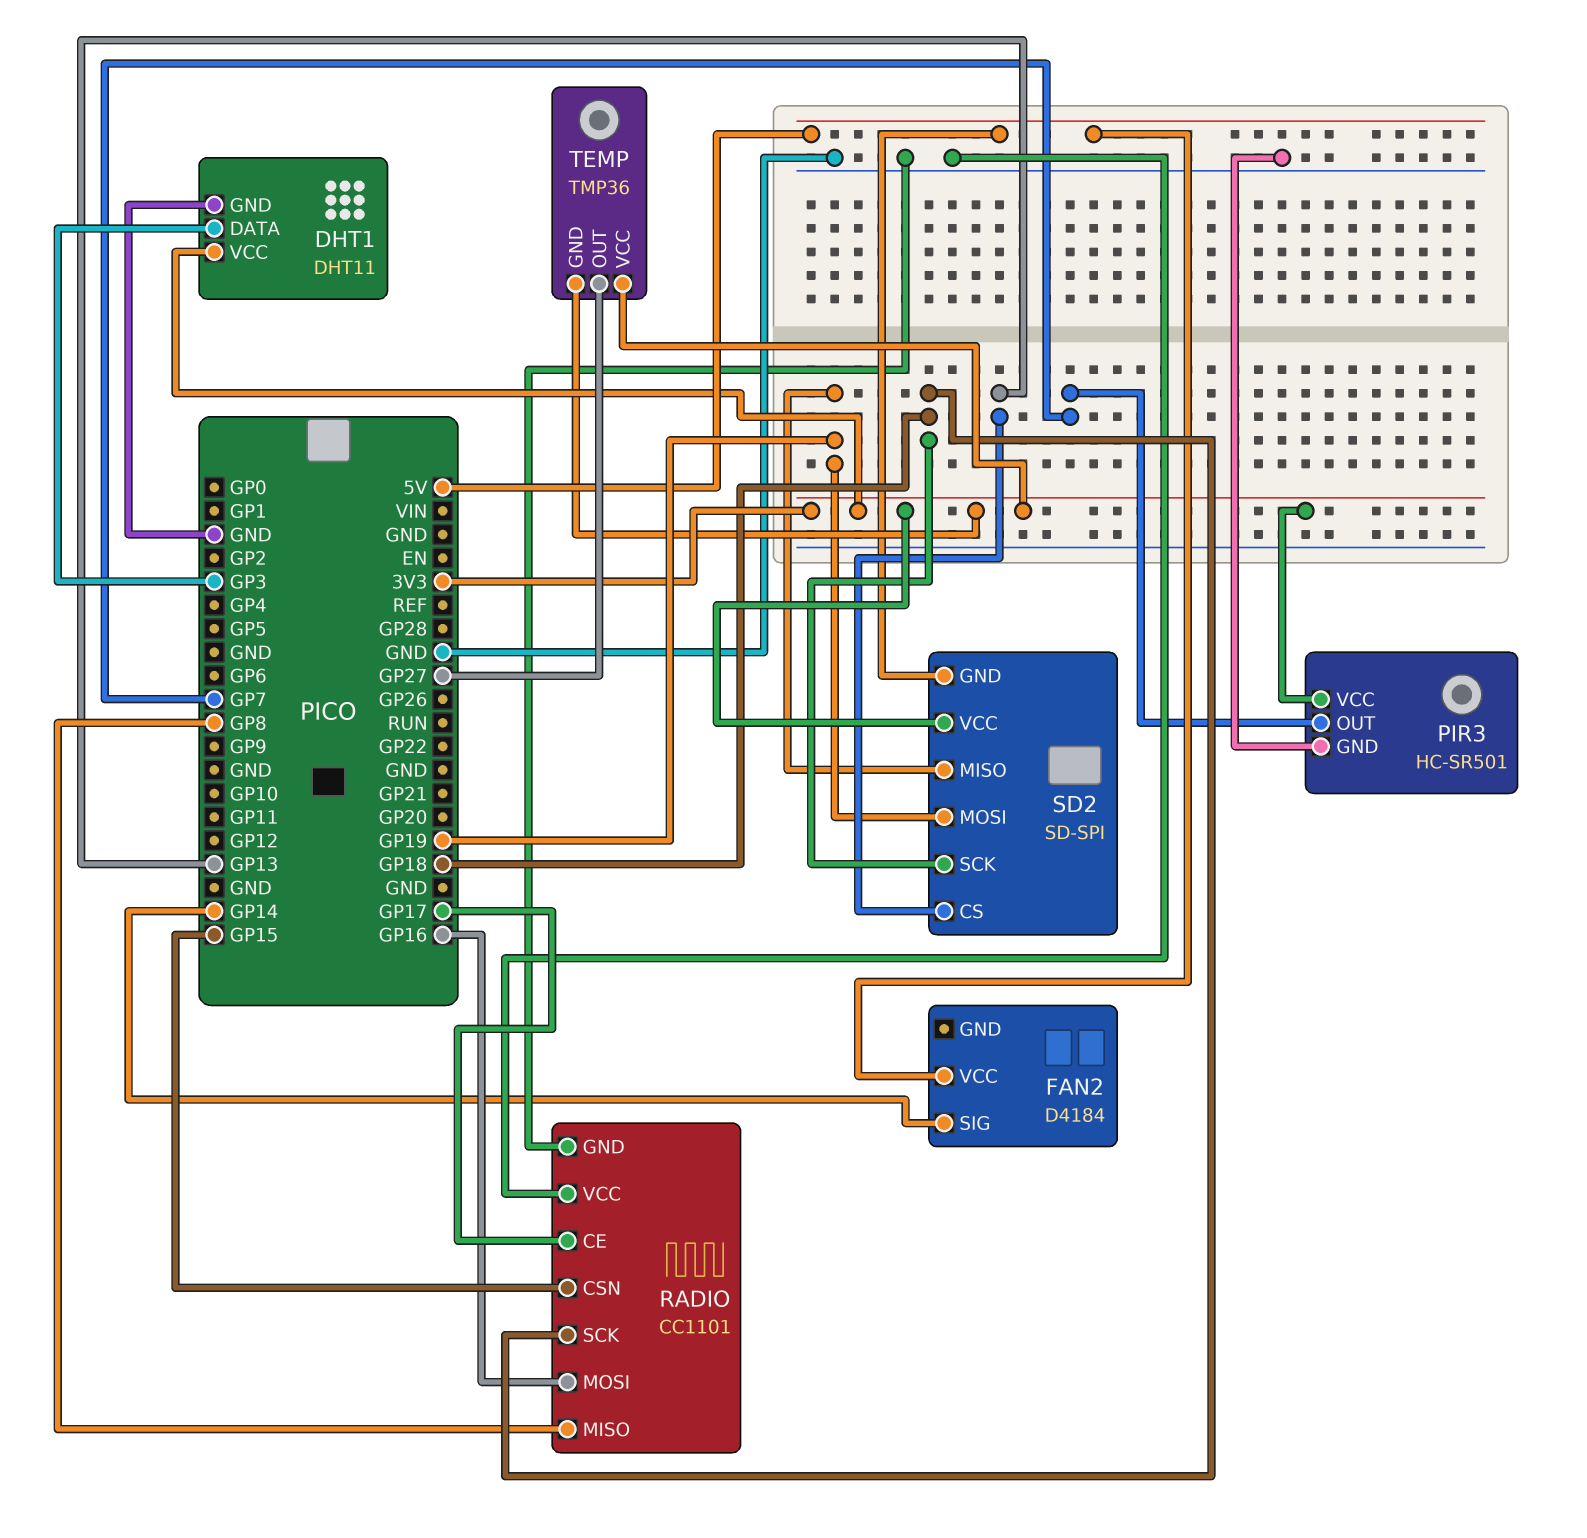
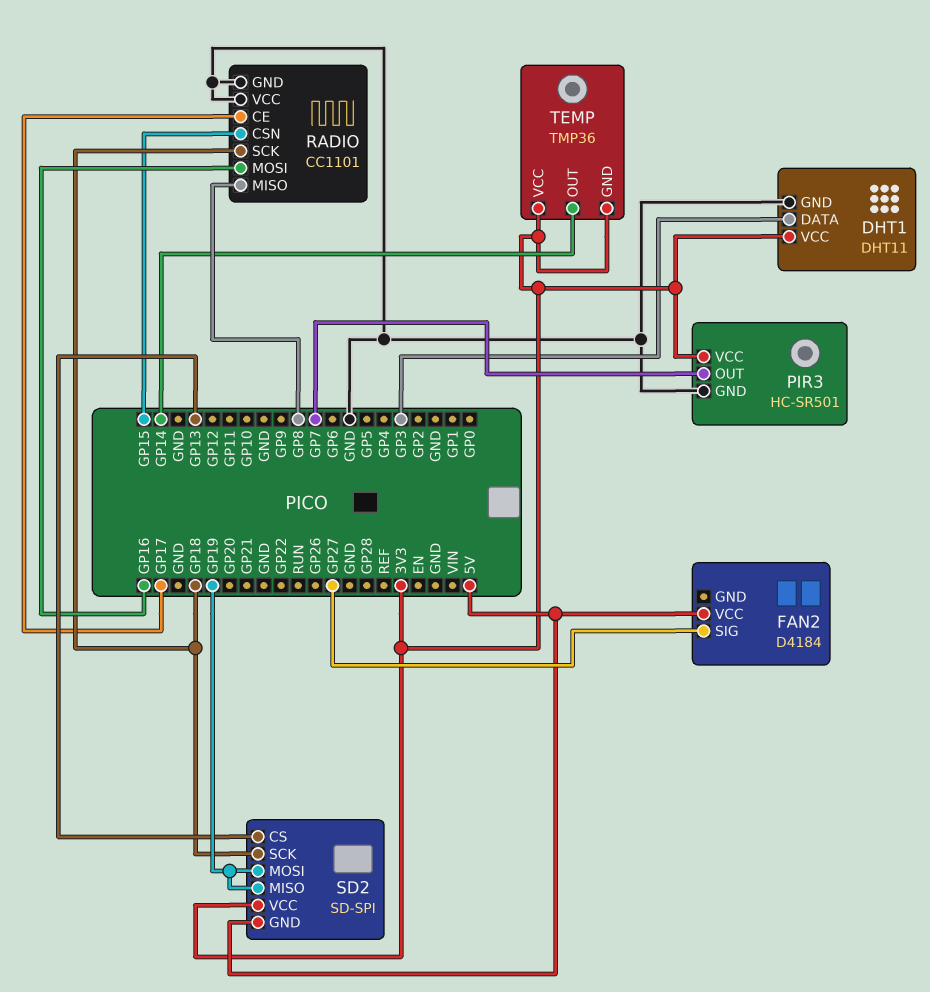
FAN2 pin SIG: GP14 -> GP27
TEMP pin OUT: GP27 -> GP14

